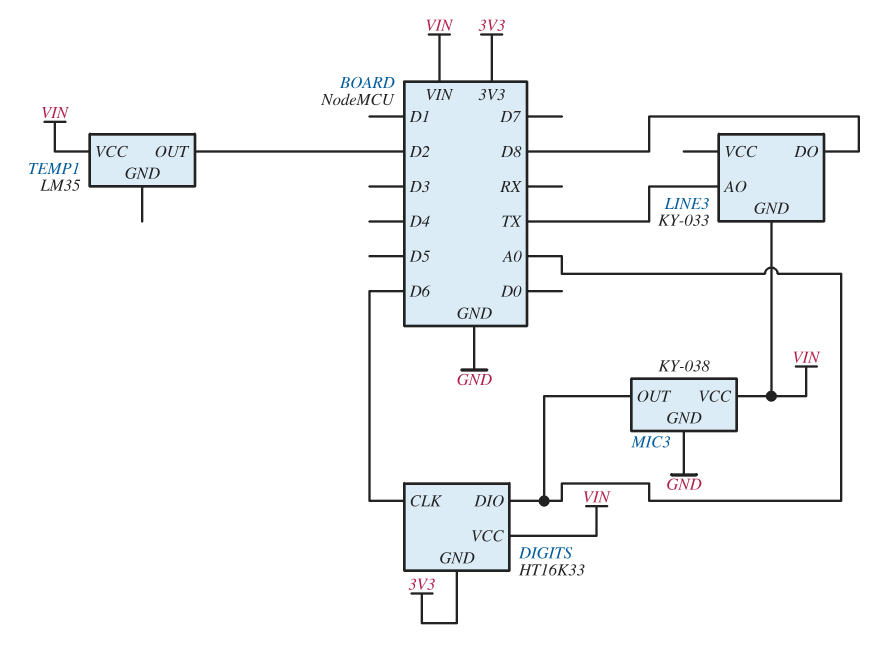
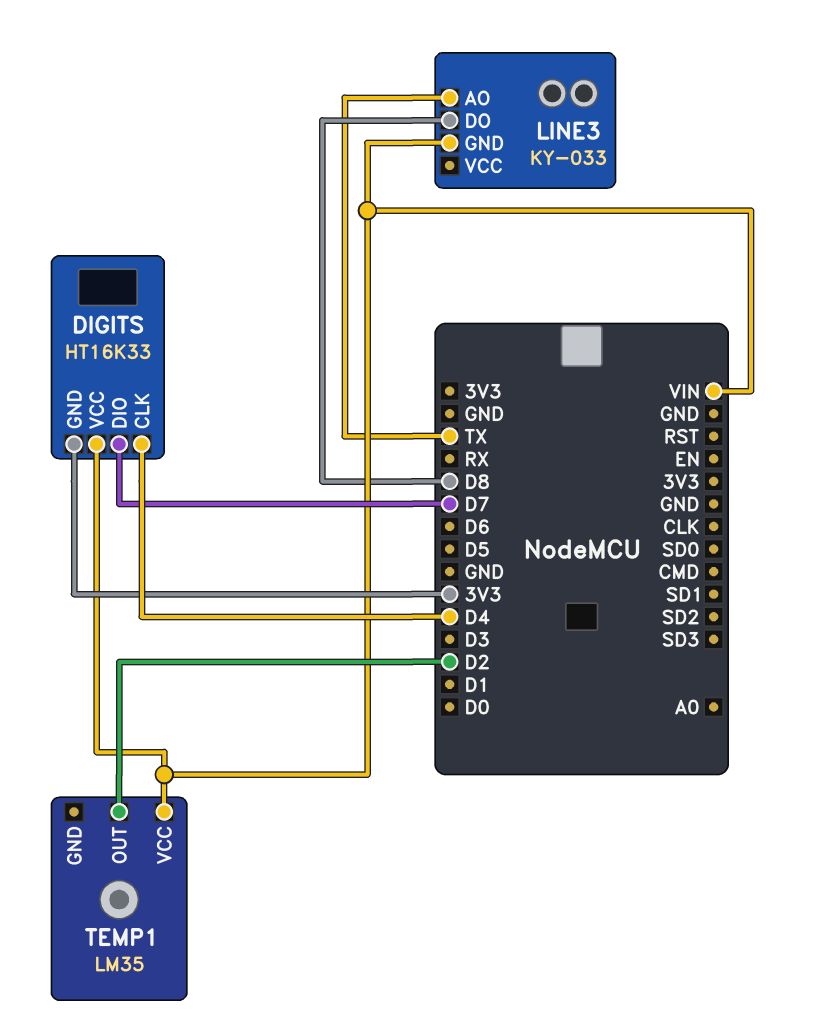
DIGITS pin CLK: D6 -> D4
DIGITS pin DIO: A0 -> D7
MIC3: KY-038 -> none
MIC3 pin GND: GND -> none
MIC3 pin OUT: A0 -> none
MIC3 pin VCC: VIN -> none

